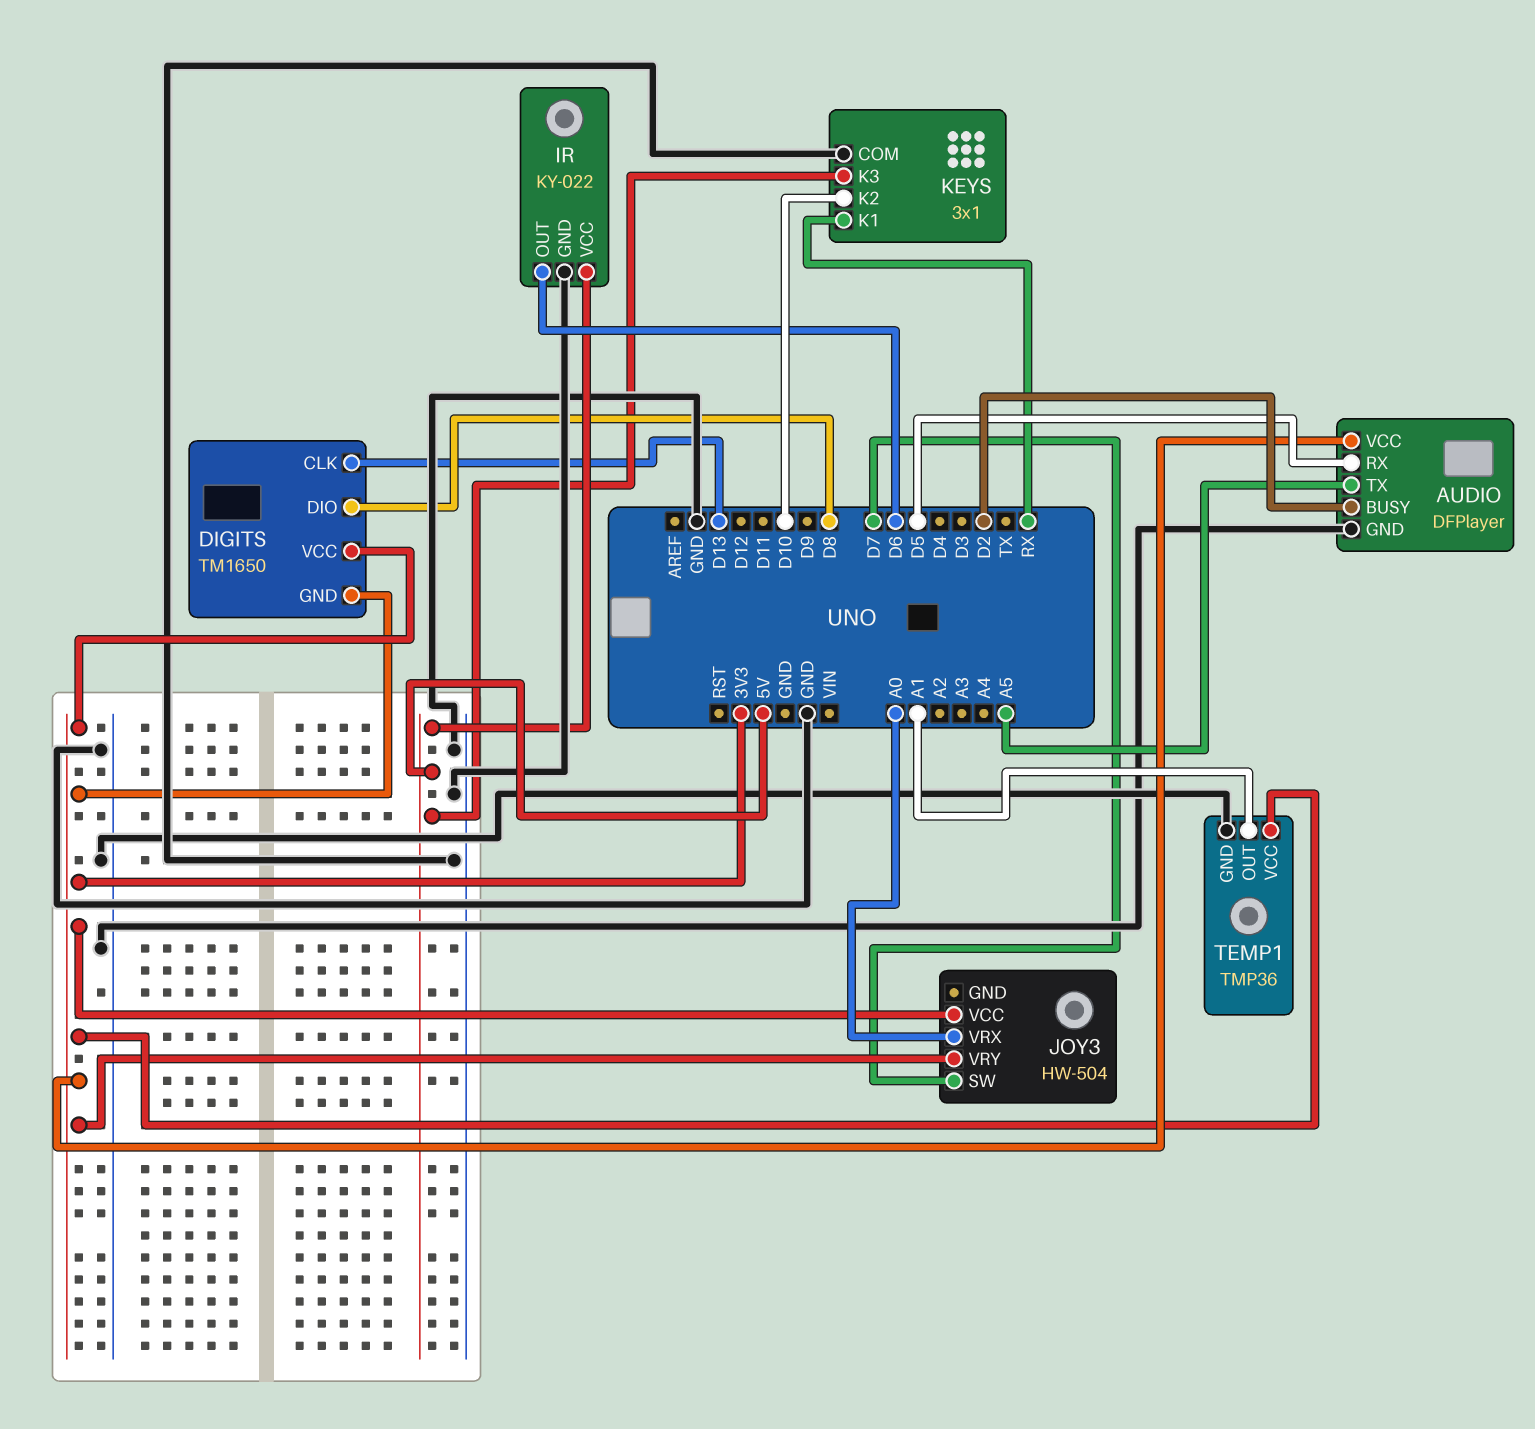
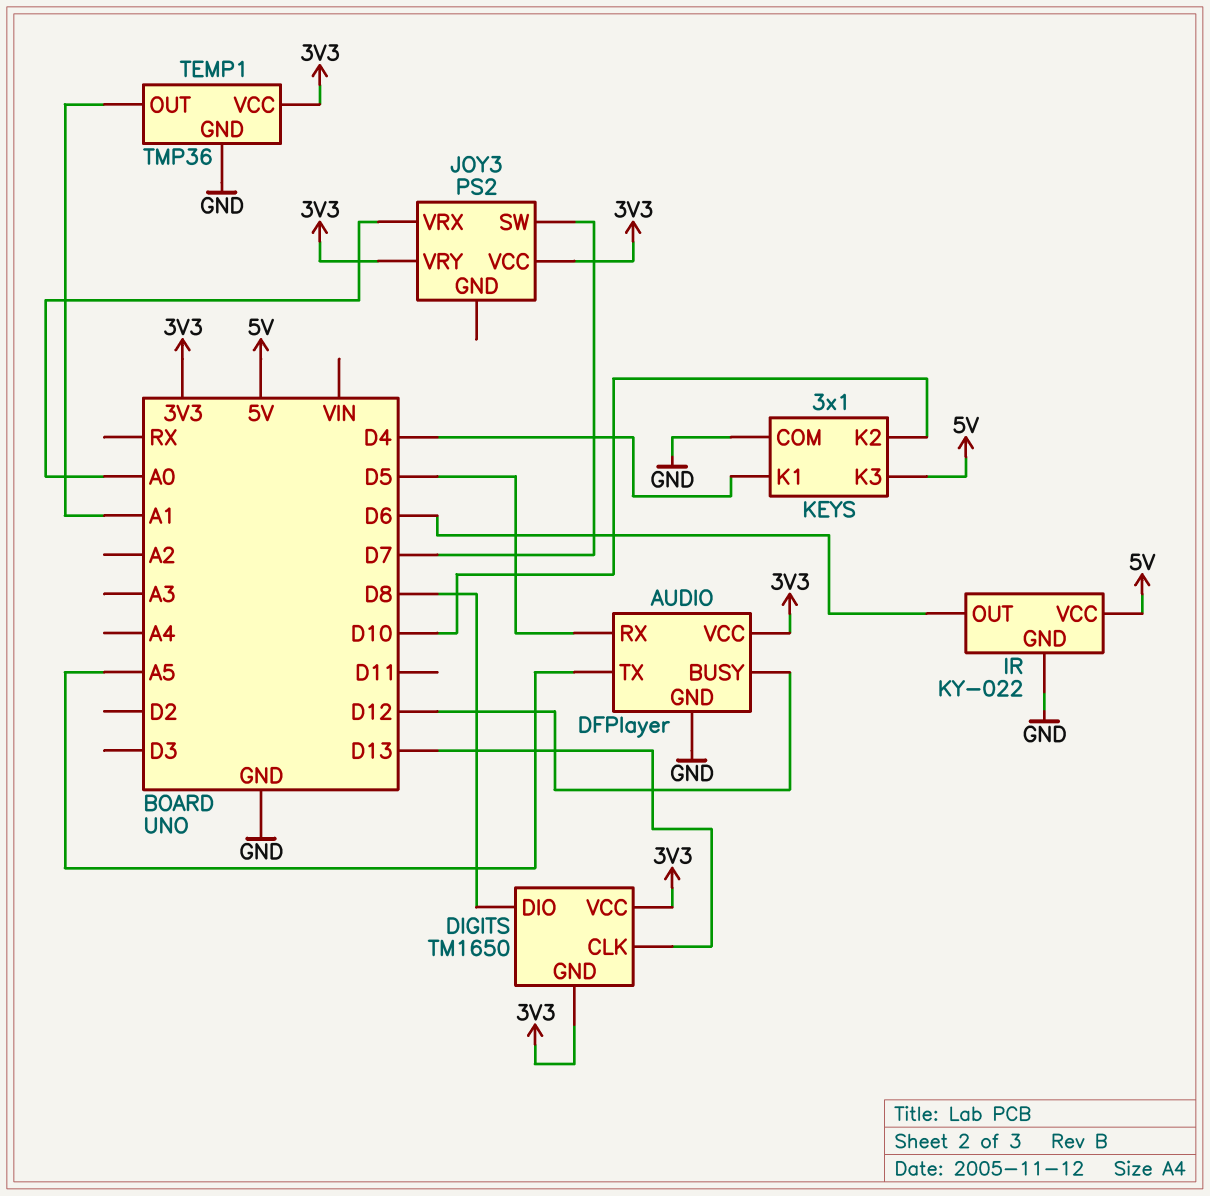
AUDIO pin BUSY: D2 -> D12
JOY3: HW-504 -> PS2
KEYS pin K1: RX -> D4

